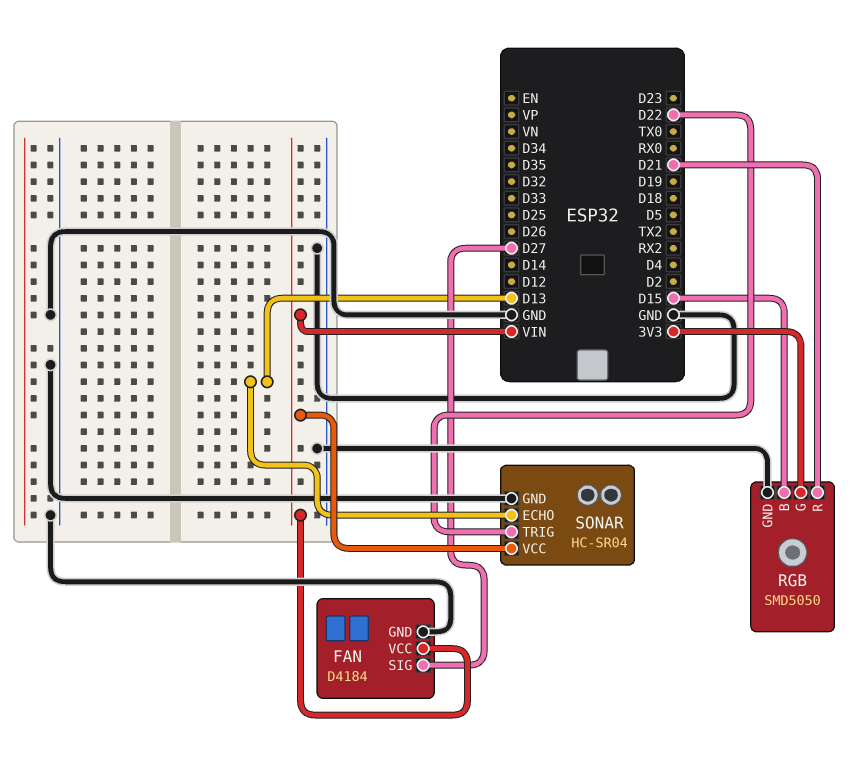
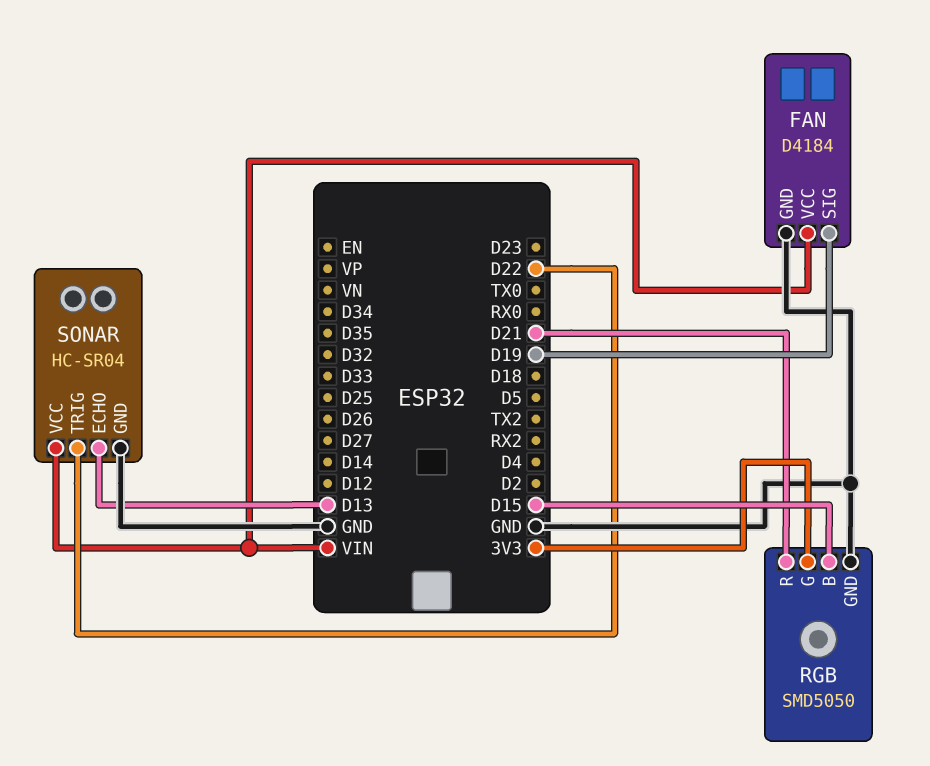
FAN pin SIG: D27 -> D19

